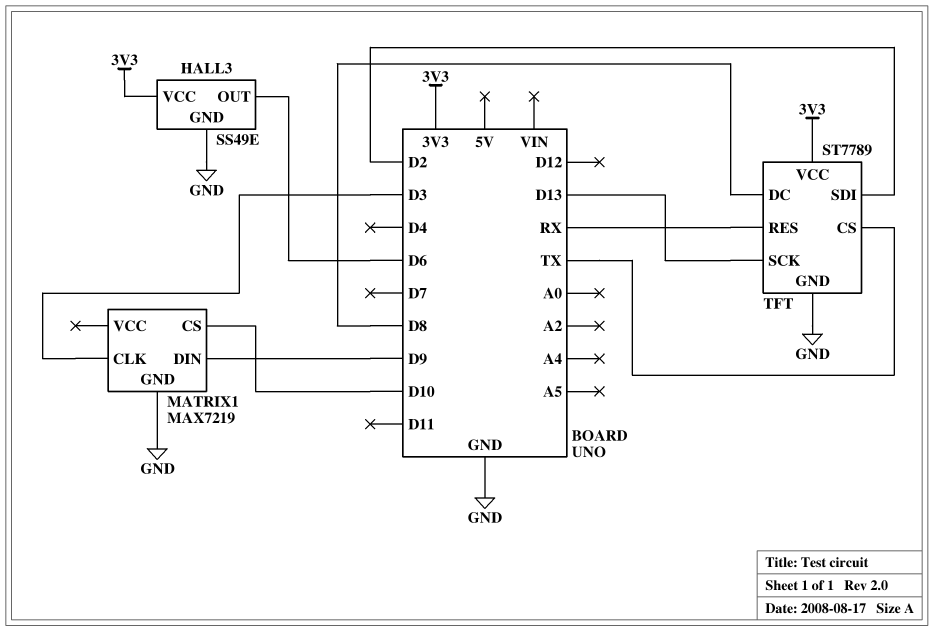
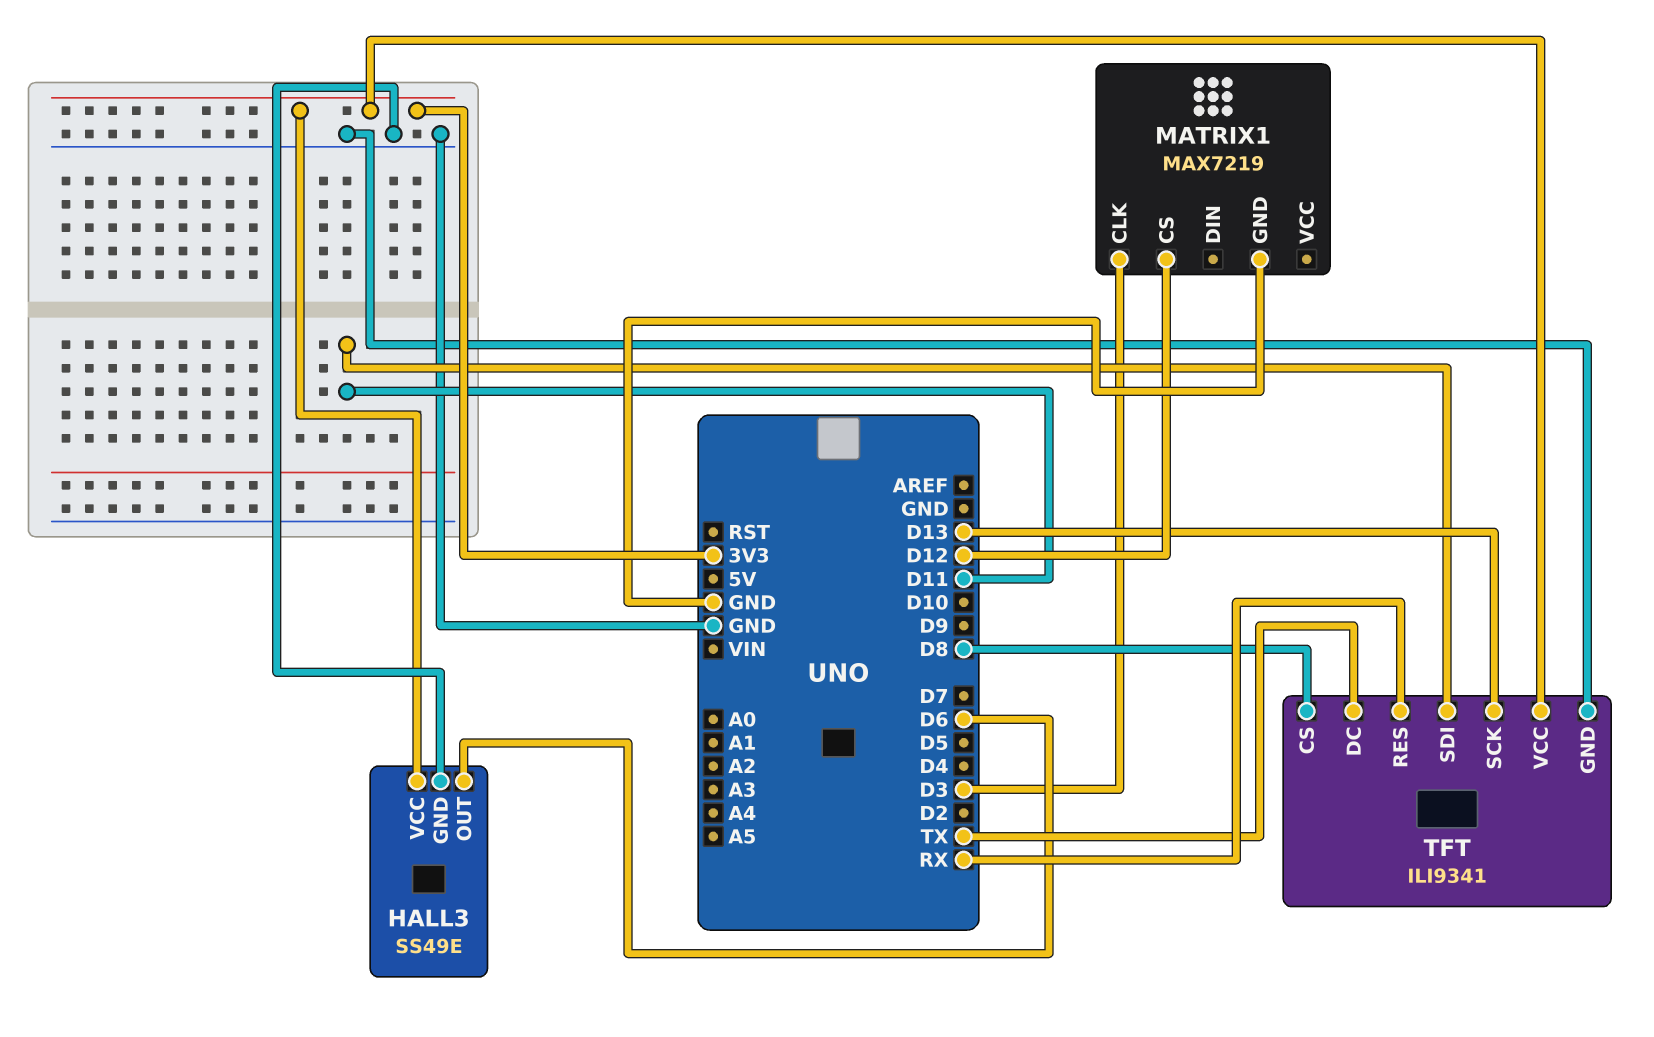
MATRIX1 pin CS: D10 -> D12
MATRIX1 pin DIN: D9 -> none
TFT: ST7789 -> ILI9341
TFT pin CS: TX -> D8
TFT pin DC: D8 -> TX
TFT pin SDI: D2 -> D11

